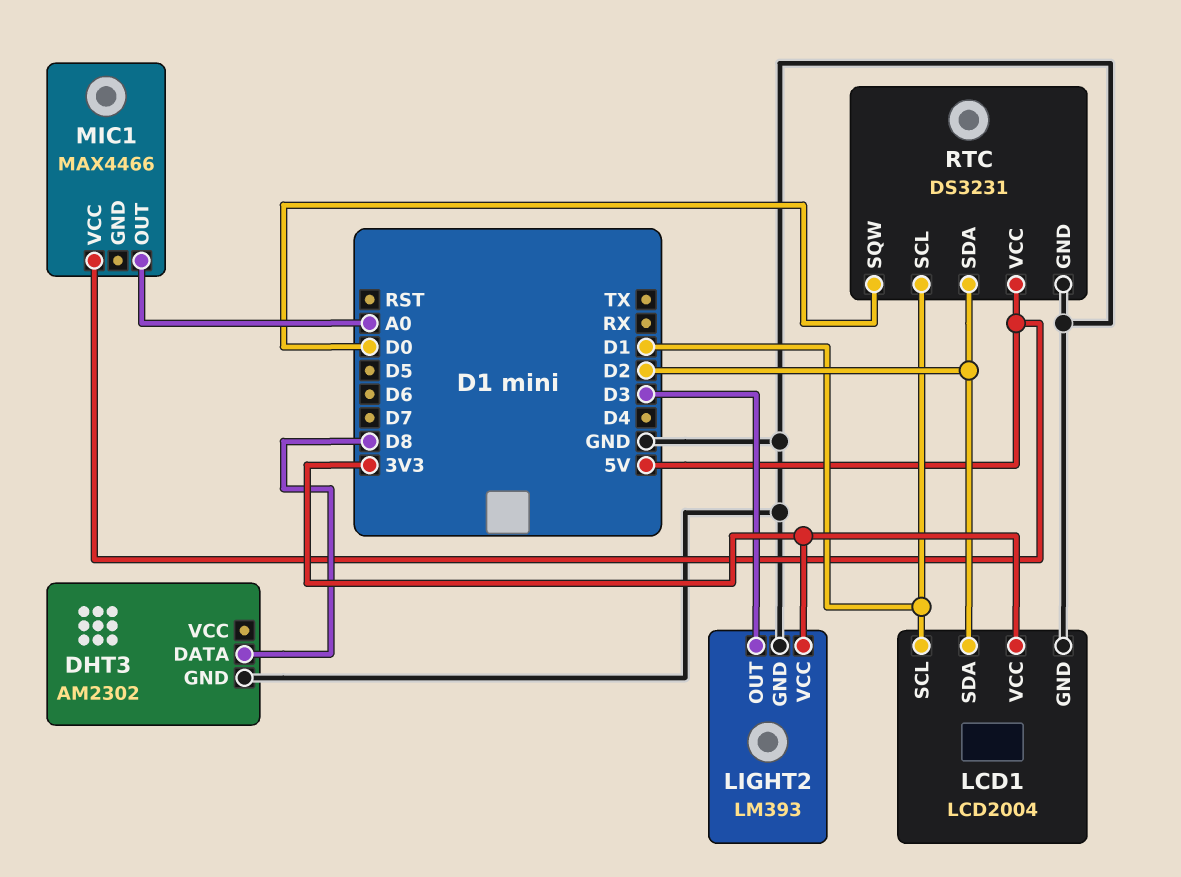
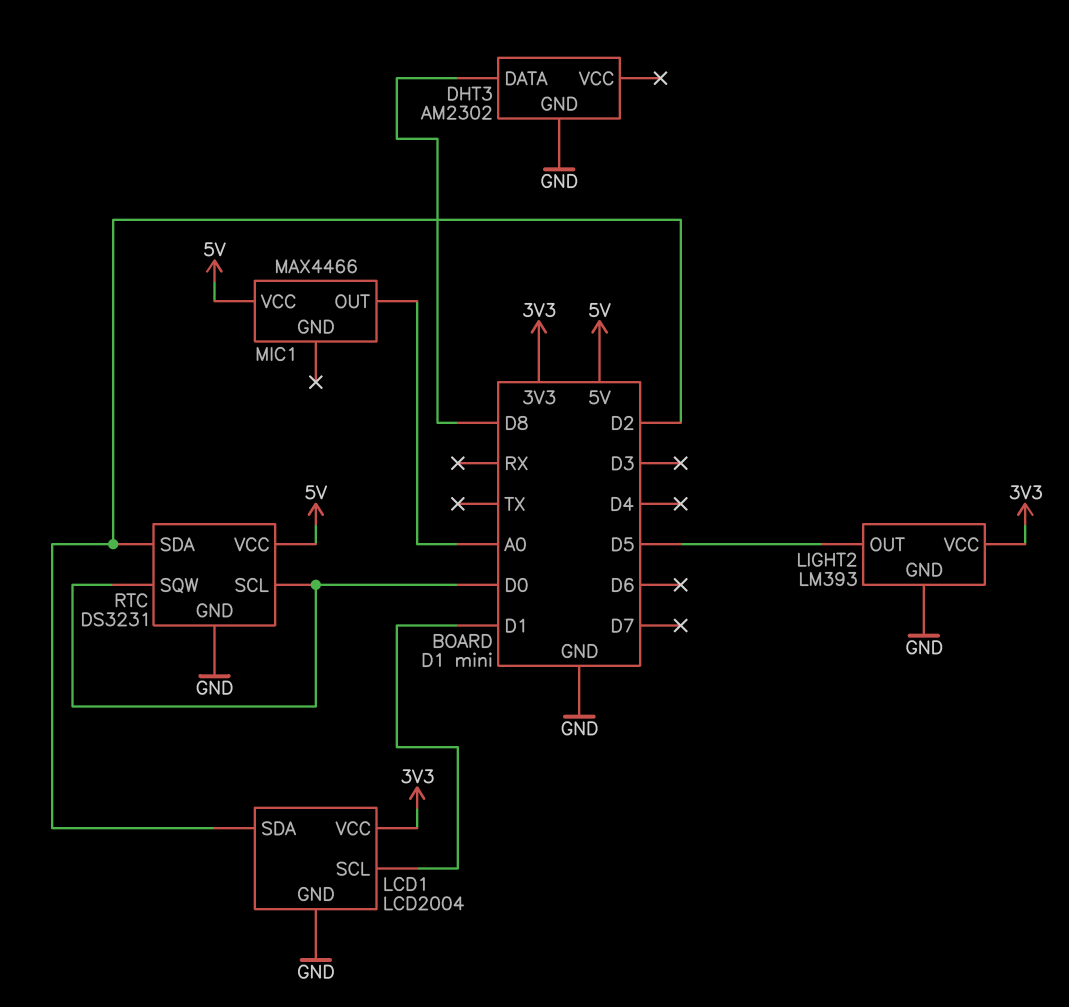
LIGHT2 pin OUT: D3 -> D5
RTC pin SCL: D1 -> D0

